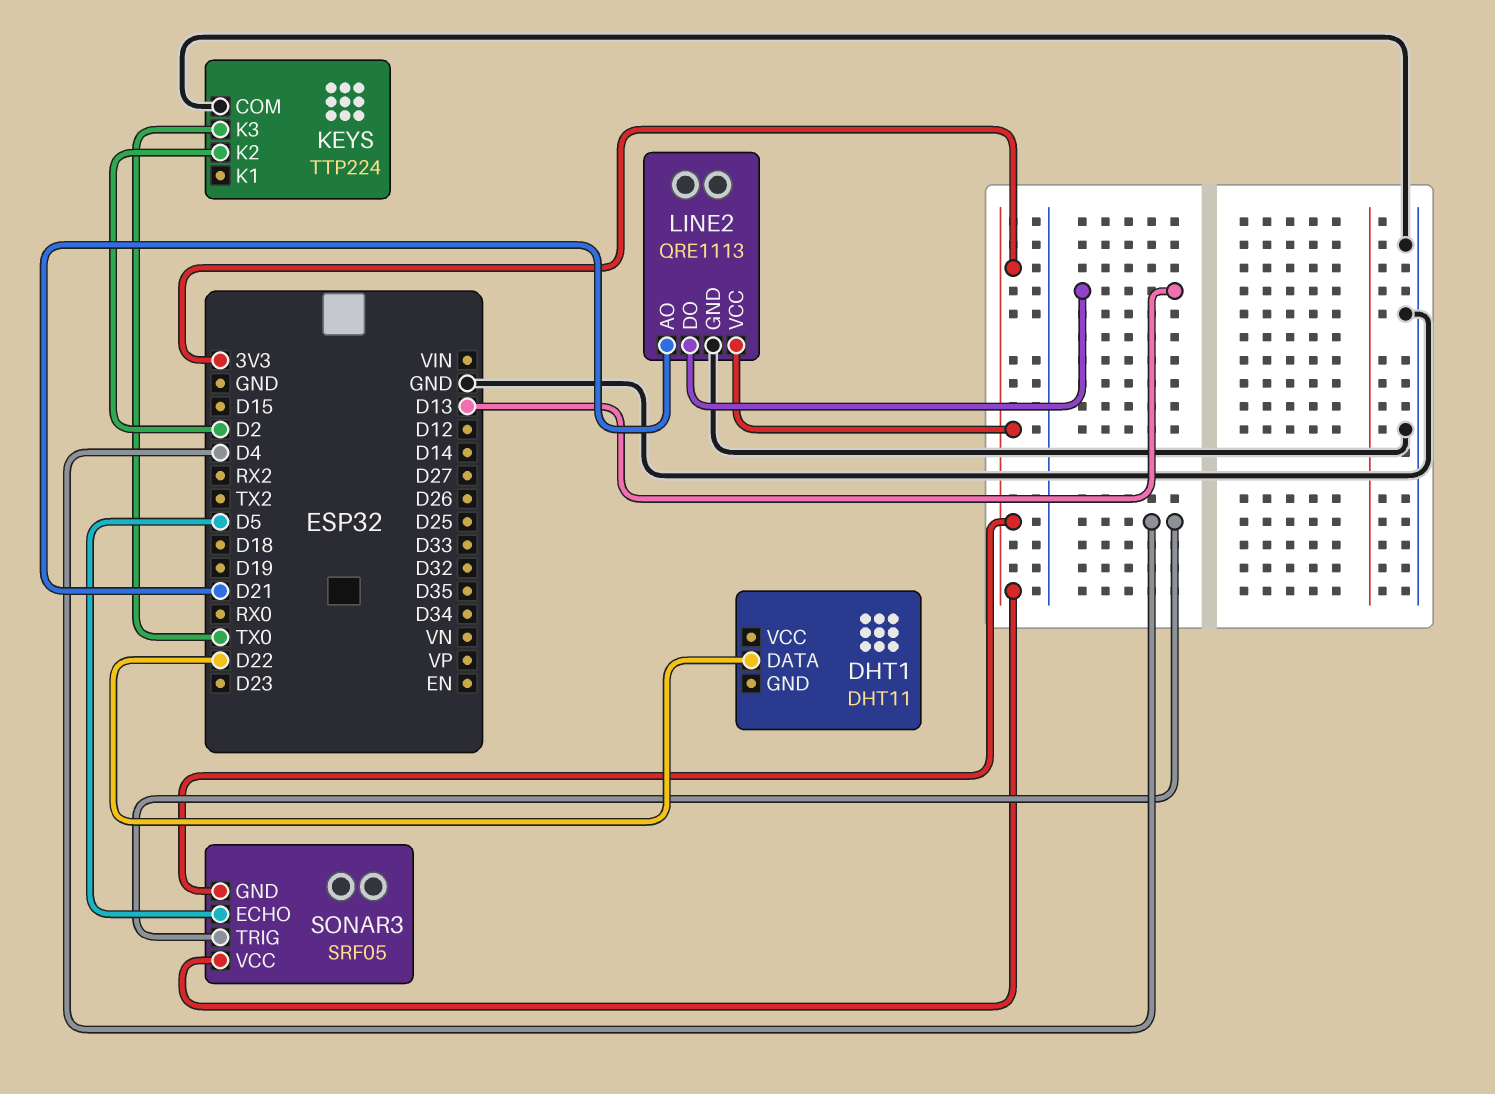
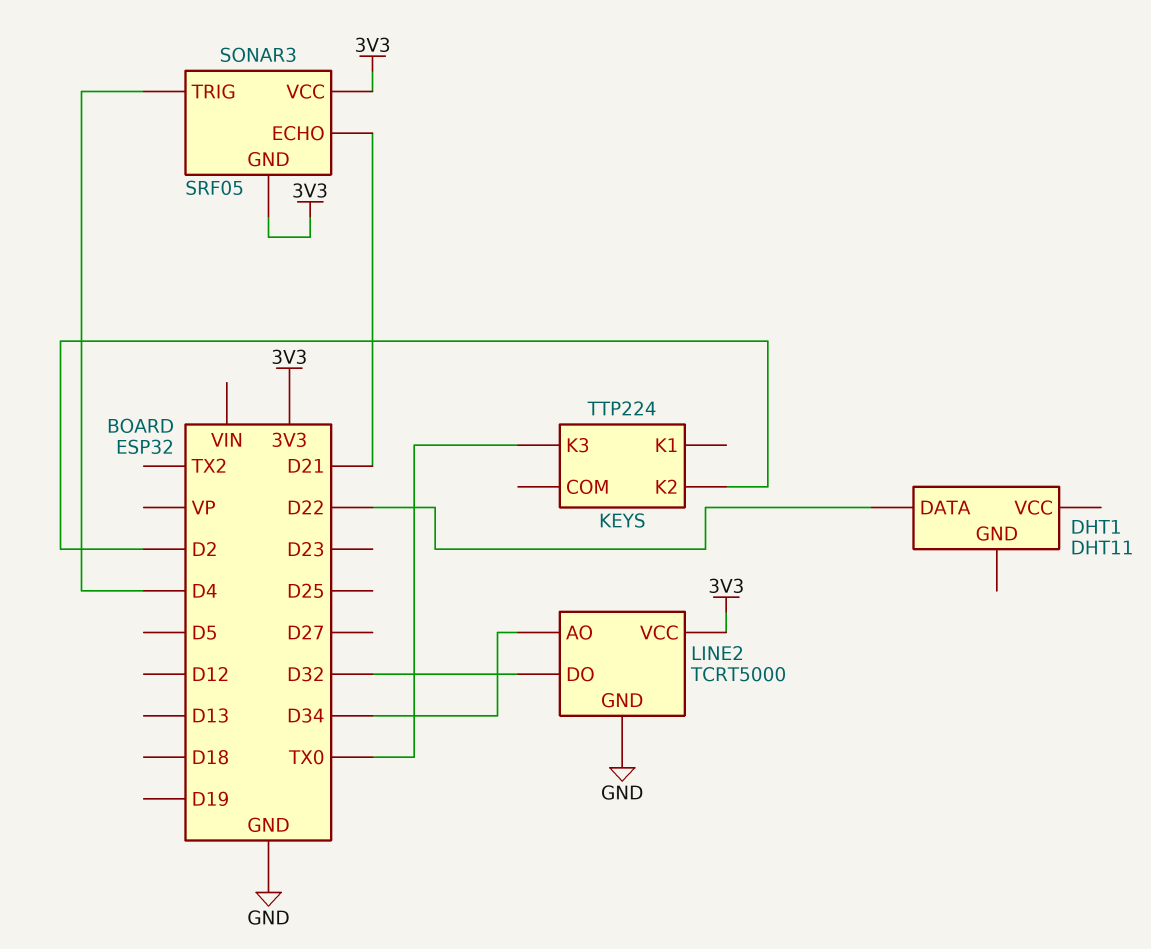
KEYS pin COM: GND -> none
LINE2: QRE1113 -> TCRT5000
LINE2 pin AO: D21 -> D34
LINE2 pin DO: D13 -> D32
SONAR3 pin ECHO: D5 -> D21

